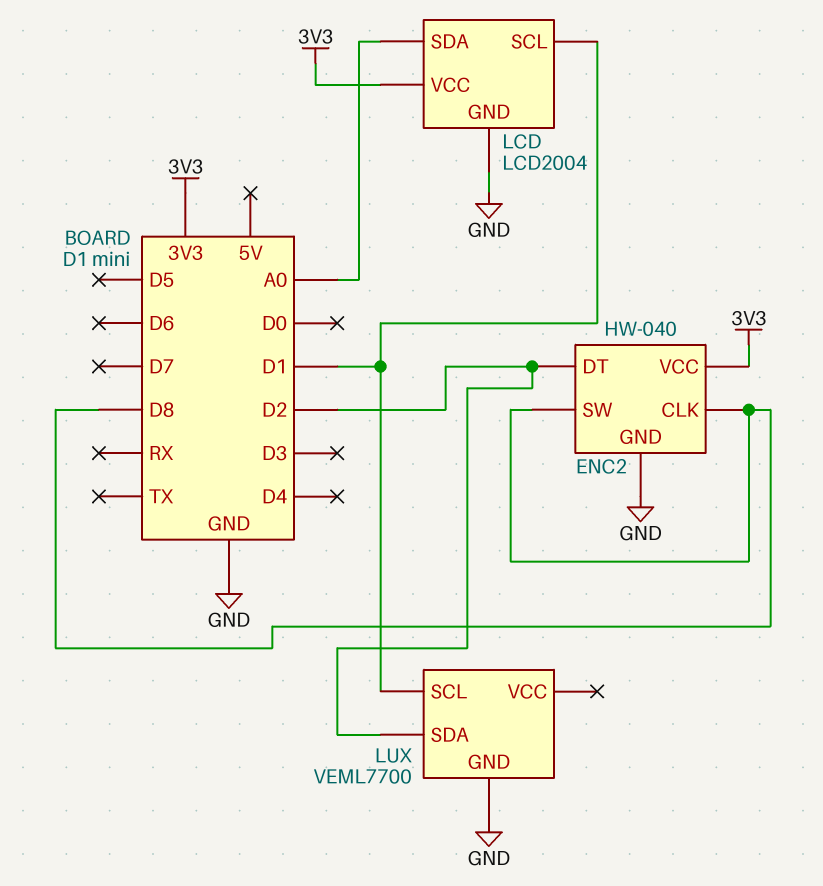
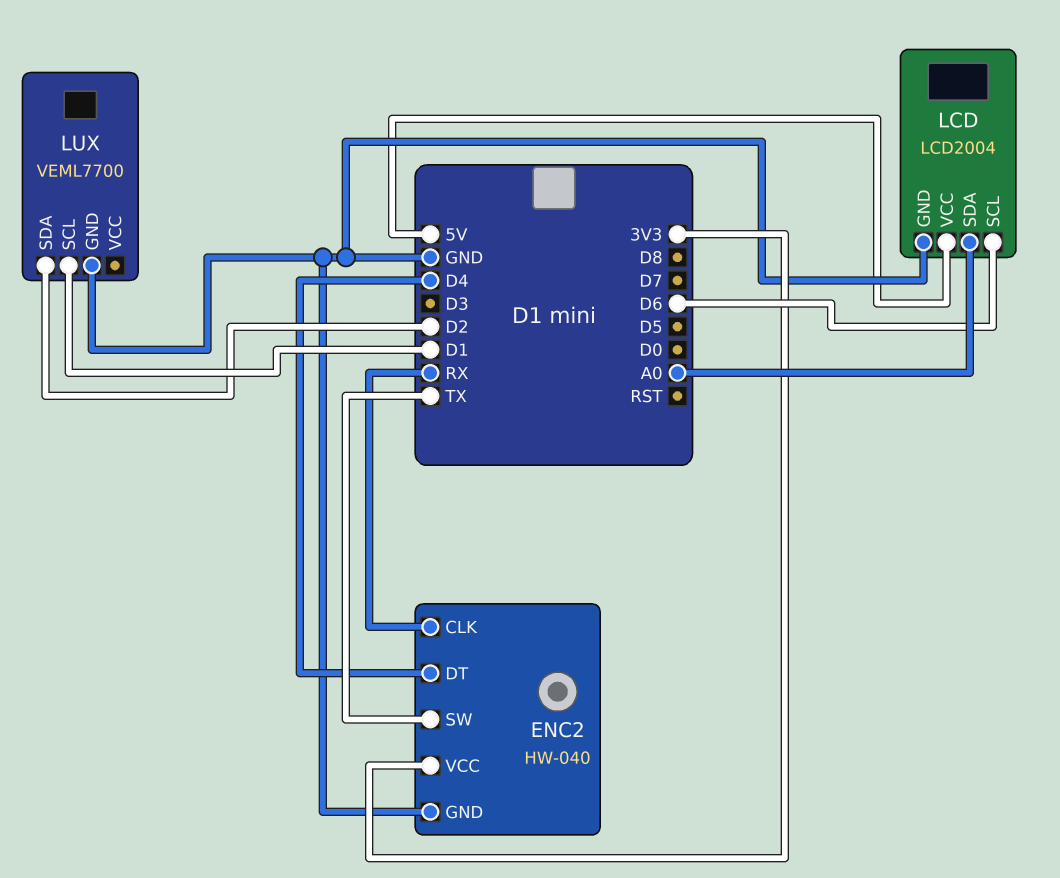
ENC2 pin CLK: D8 -> RX
ENC2 pin DT: D2 -> D4
ENC2 pin SW: D8 -> TX
LCD pin SCL: D1 -> D6
LCD pin VCC: 3V3 -> 5V

